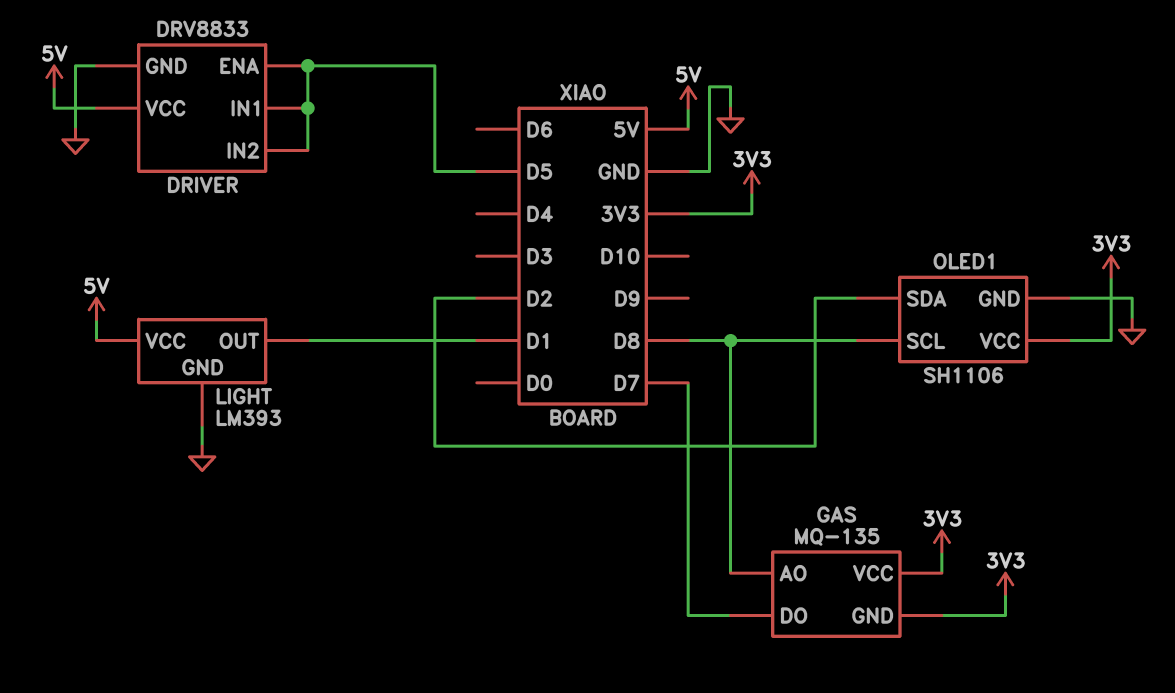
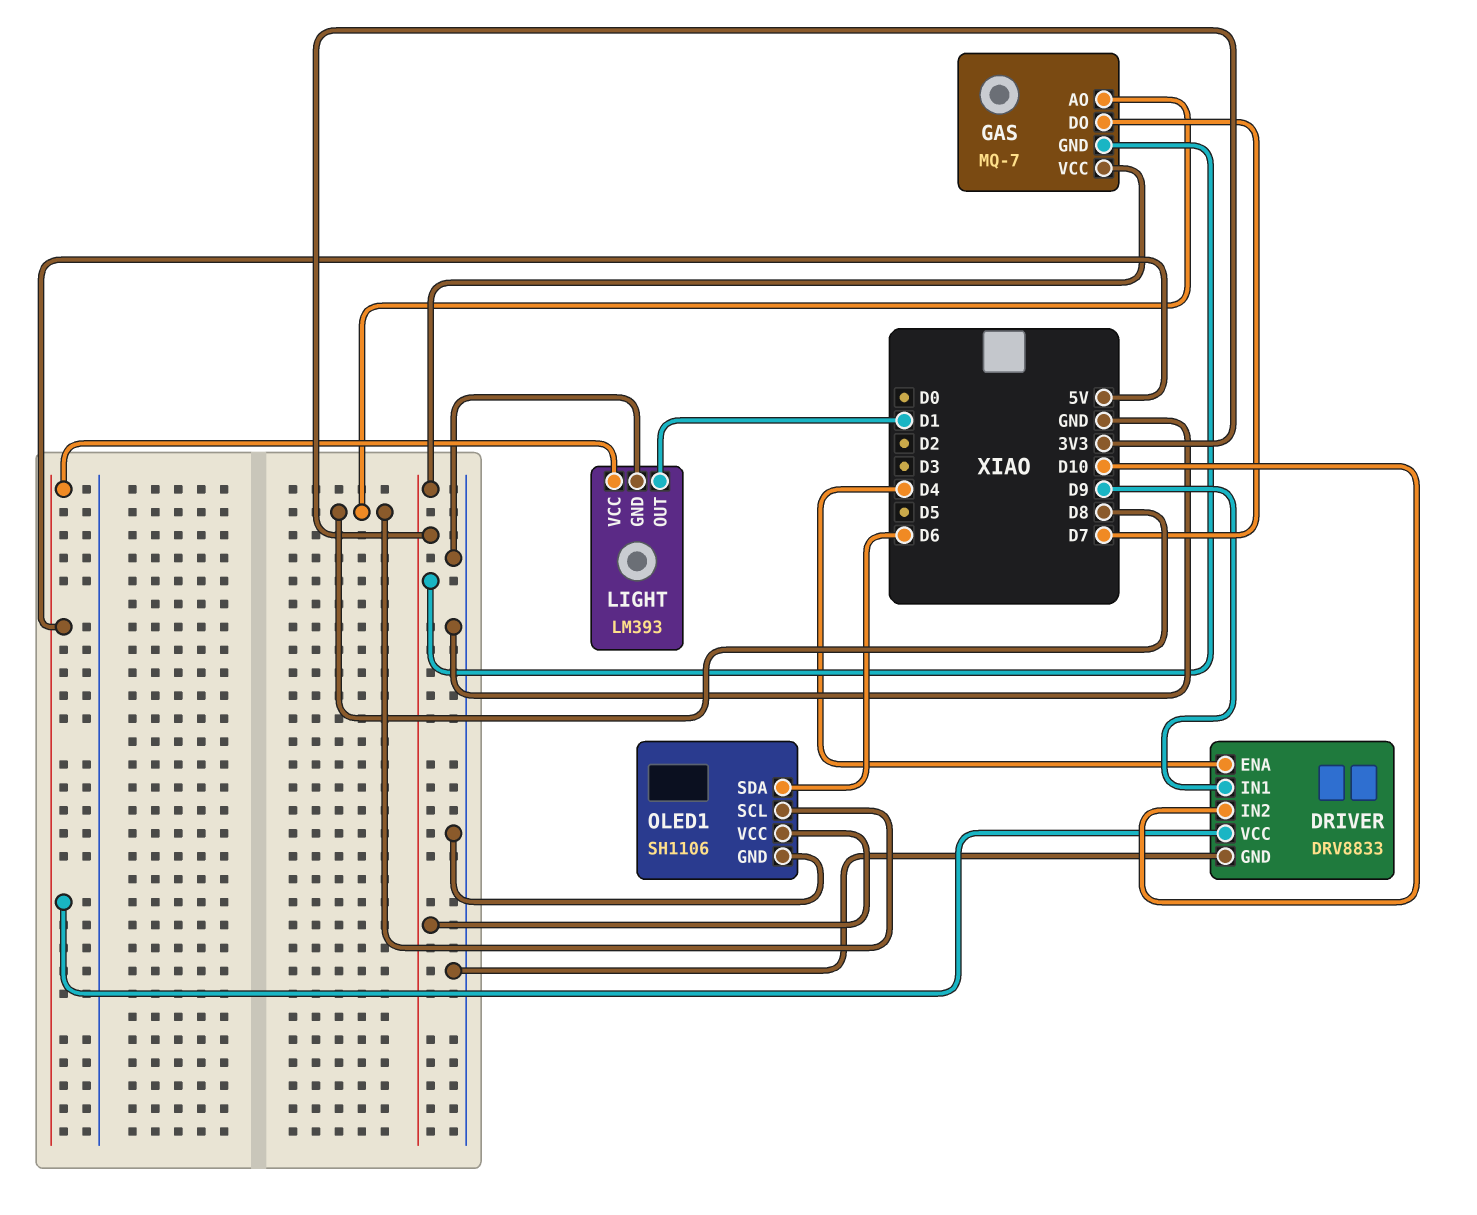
DRIVER pin ENA: D5 -> D4
DRIVER pin IN1: D5 -> D9
DRIVER pin IN2: D5 -> D10
GAS: MQ-135 -> MQ-7
OLED1 pin SDA: D2 -> D6

